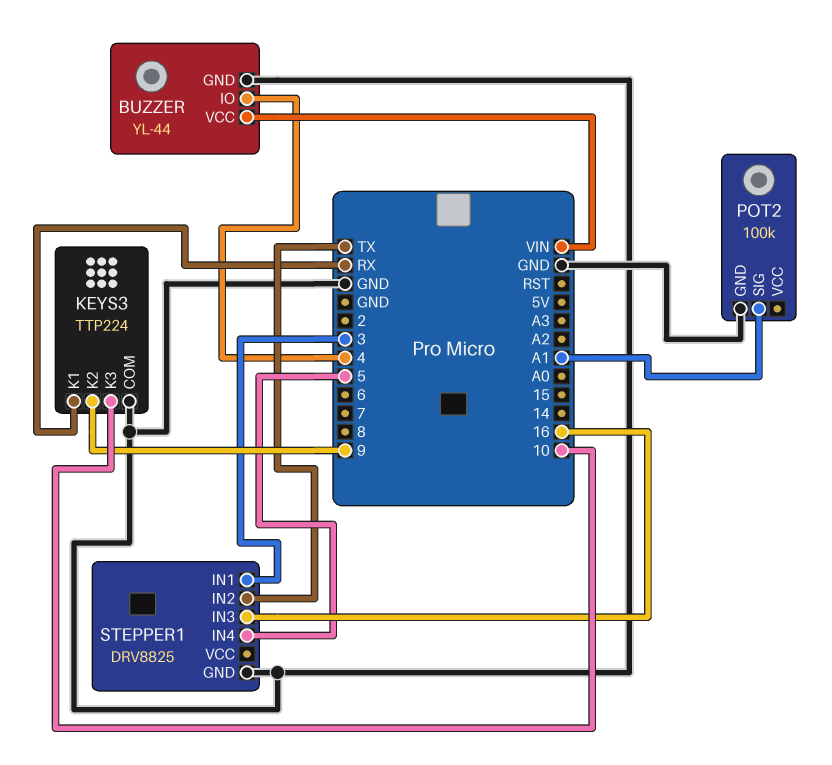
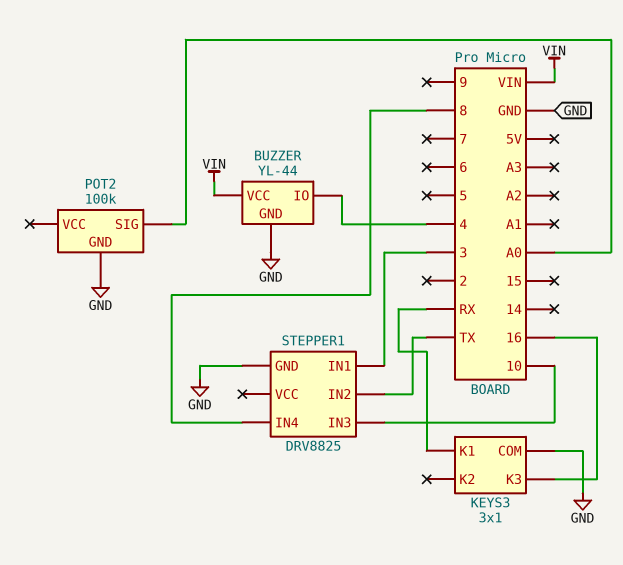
KEYS3: TTP224 -> 3x1
KEYS3 pin K2: 9 -> none
KEYS3 pin K3: 10 -> 16
POT2 pin SIG: A1 -> A0
STEPPER1 pin IN3: 16 -> 10
STEPPER1 pin IN4: 5 -> 8

